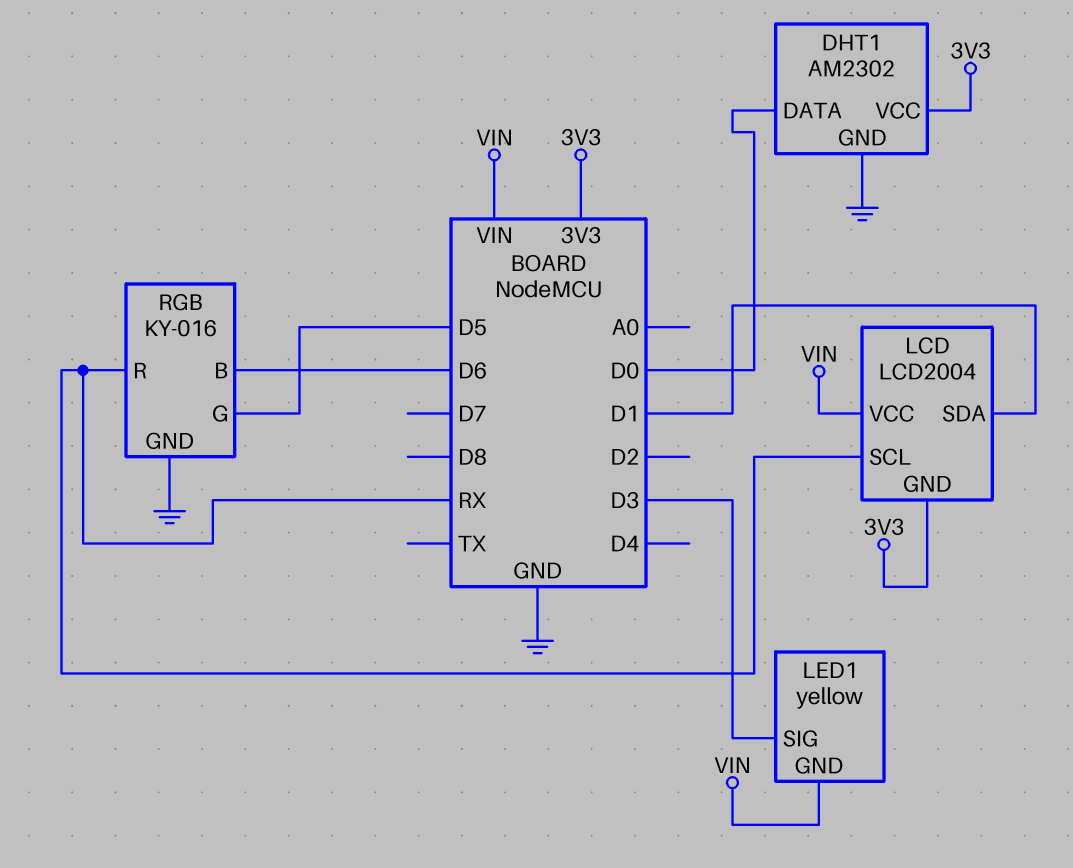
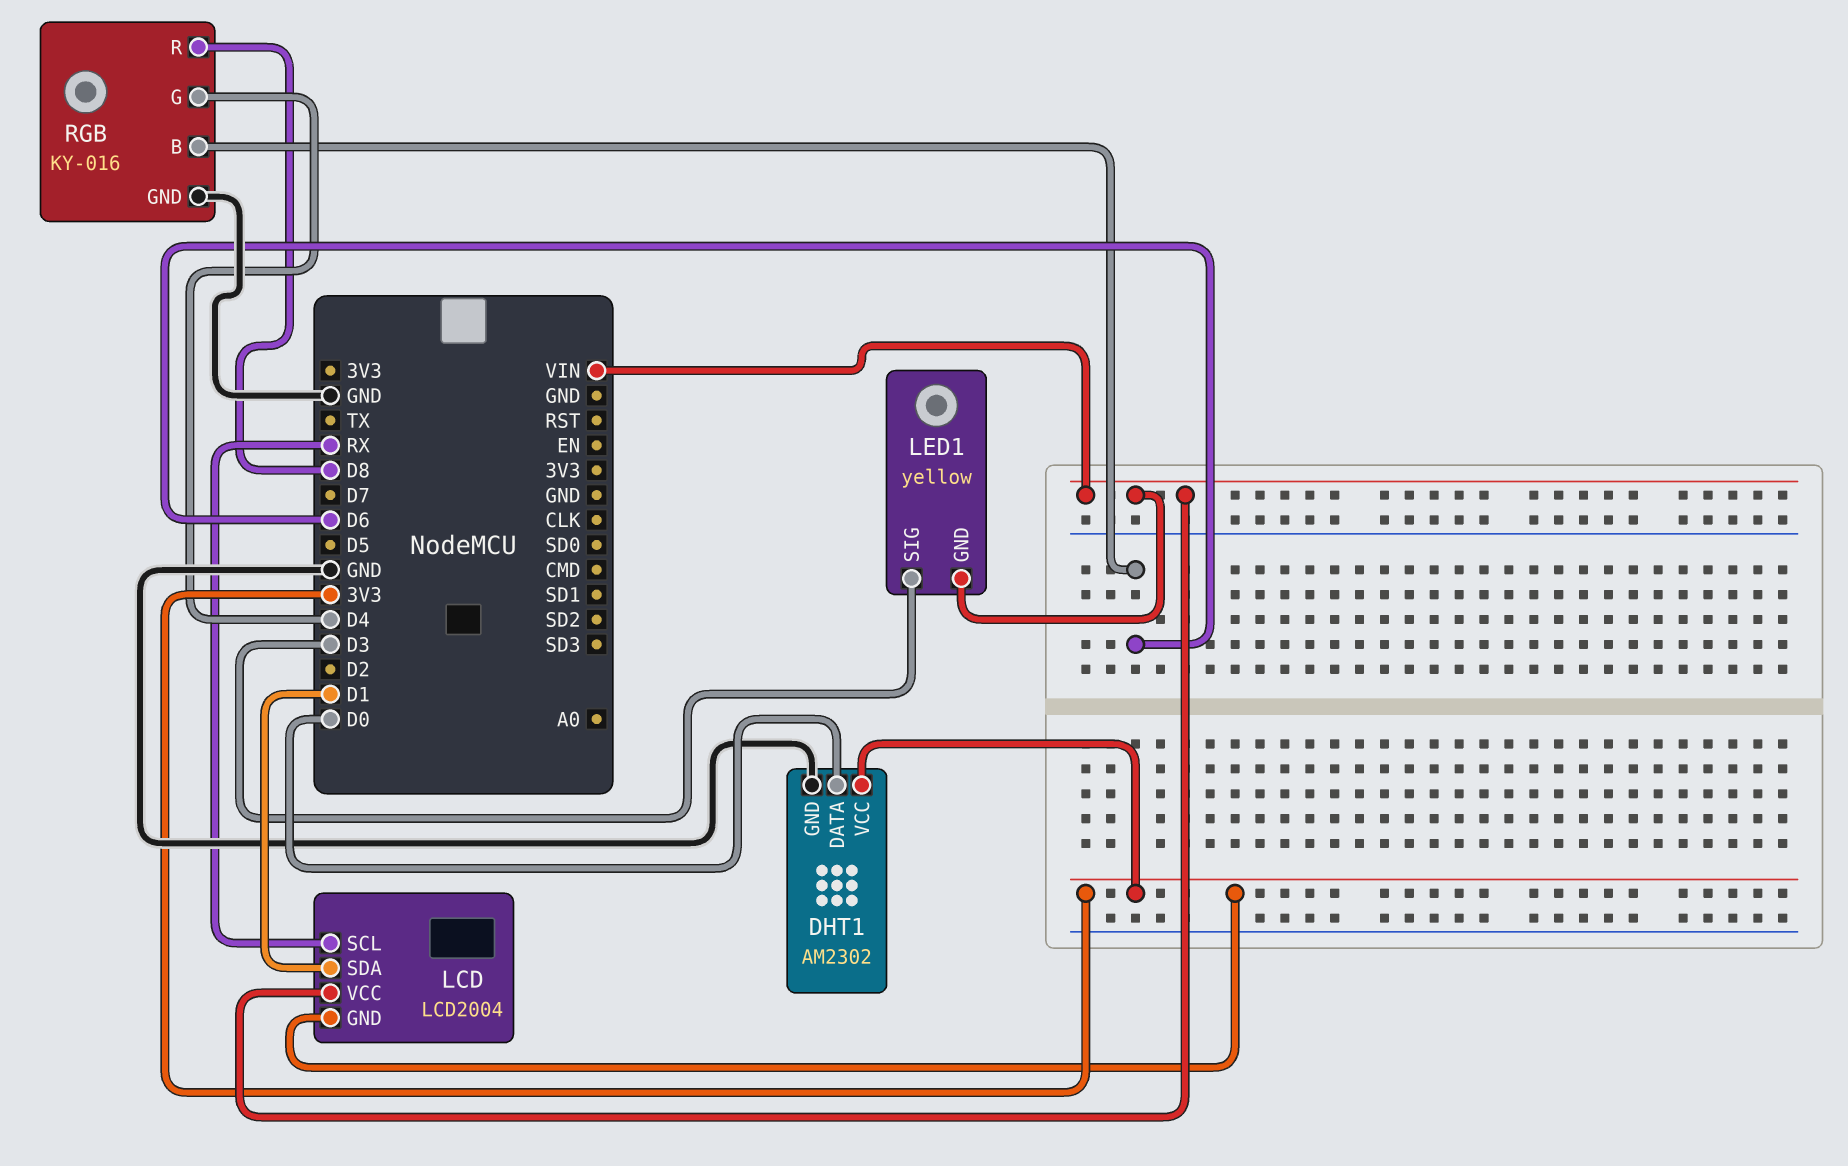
RGB pin G: D5 -> D4
RGB pin R: RX -> D8

